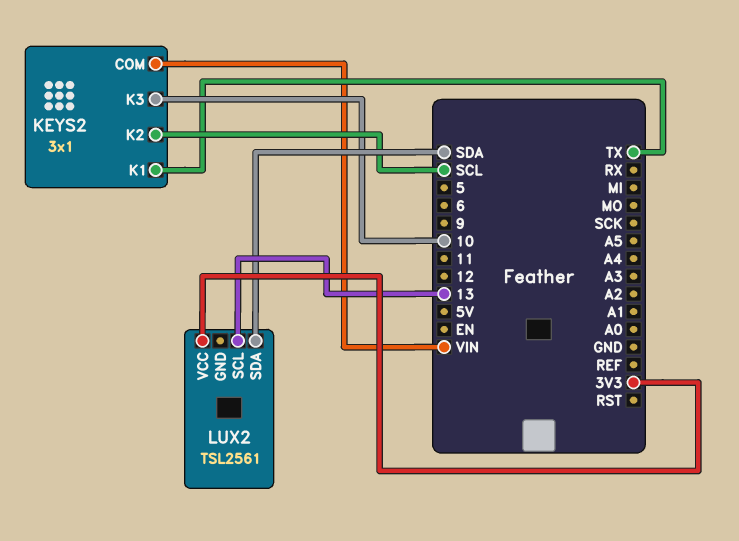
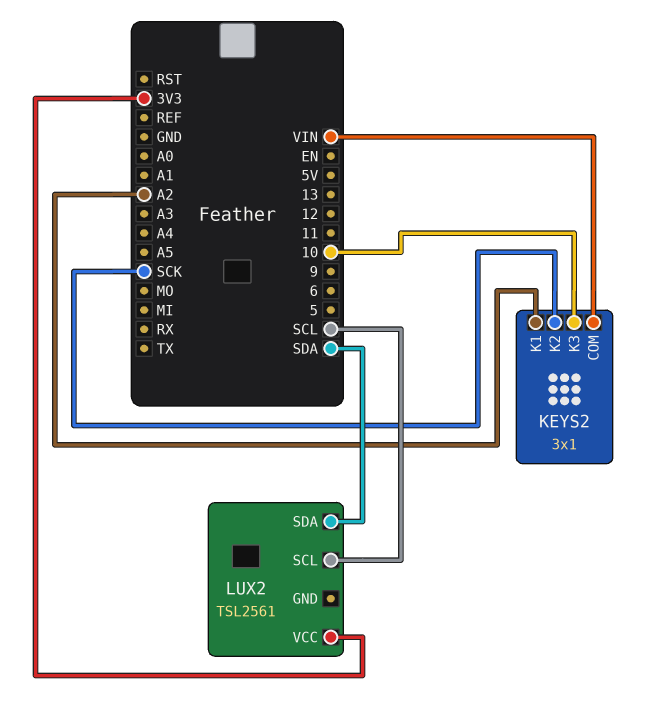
KEYS2 pin K1: TX -> A2
KEYS2 pin K2: SCL -> SCK
LUX2 pin SCL: 13 -> SCL

